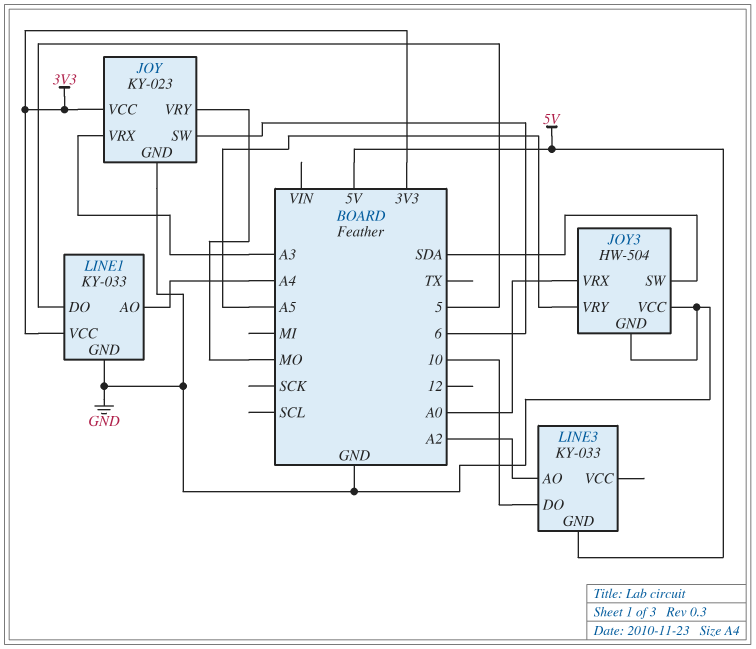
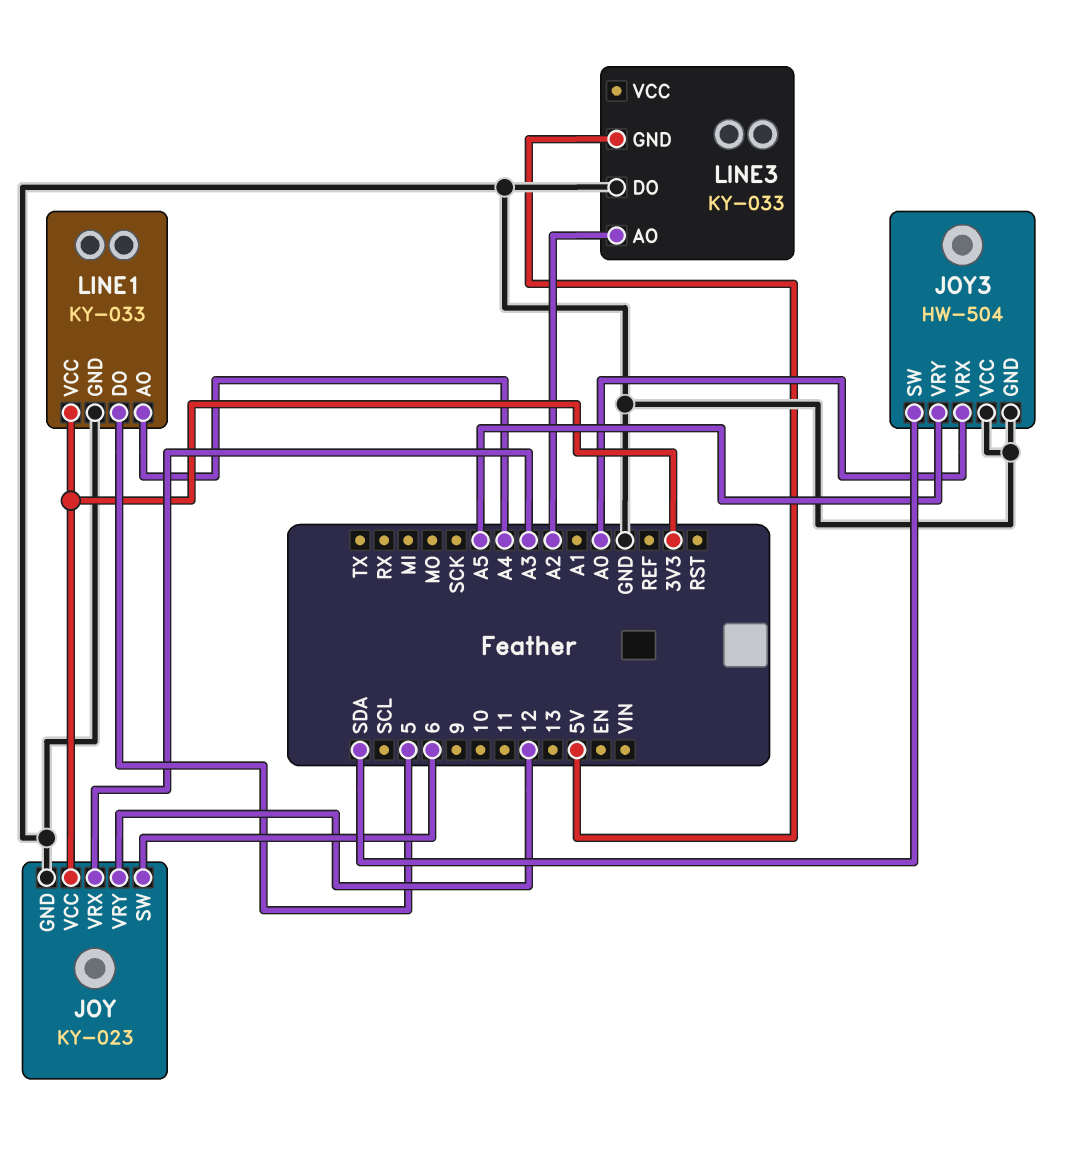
JOY pin VRY: MO -> 12
LINE3 pin DO: 10 -> GND

